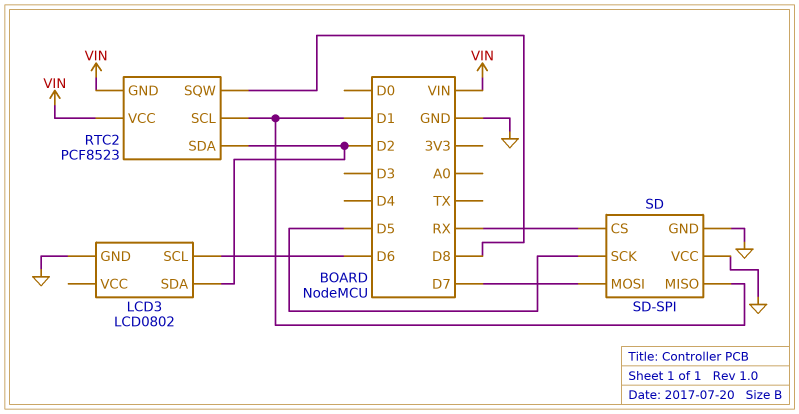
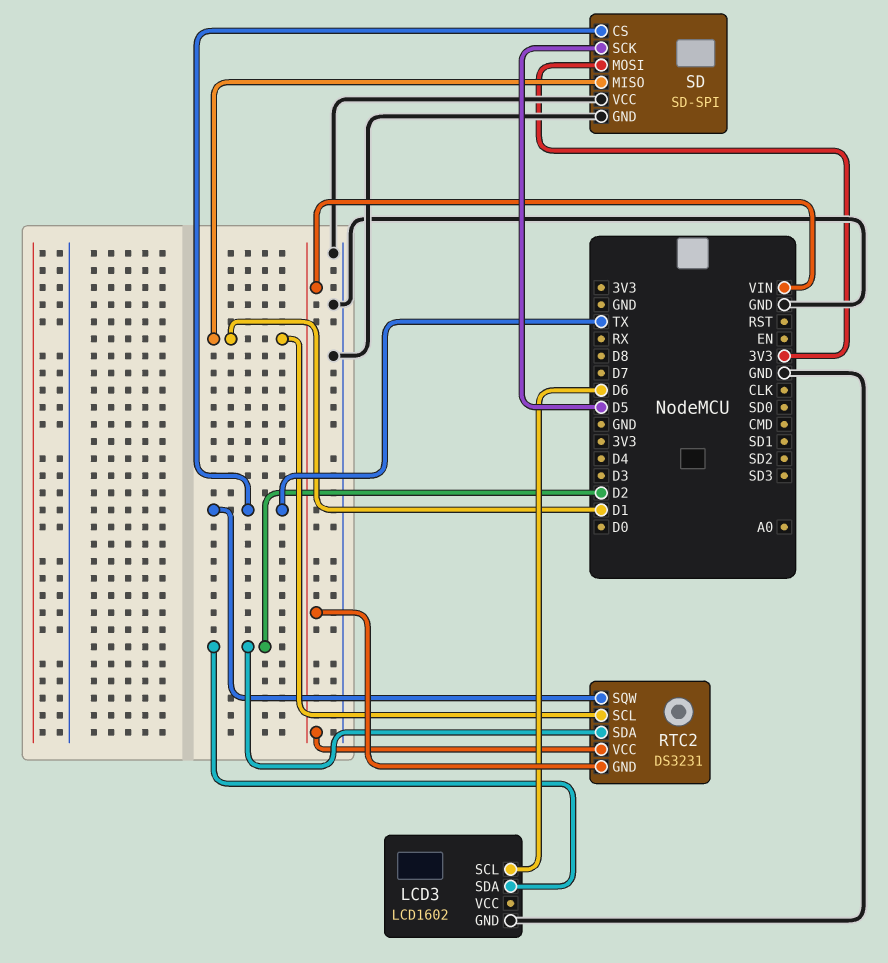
LCD3: LCD0802 -> LCD1602
RTC2: PCF8523 -> DS3231
RTC2 pin SQW: D8 -> TX
SD pin CS: RX -> TX
SD pin MOSI: D7 -> 3V3

